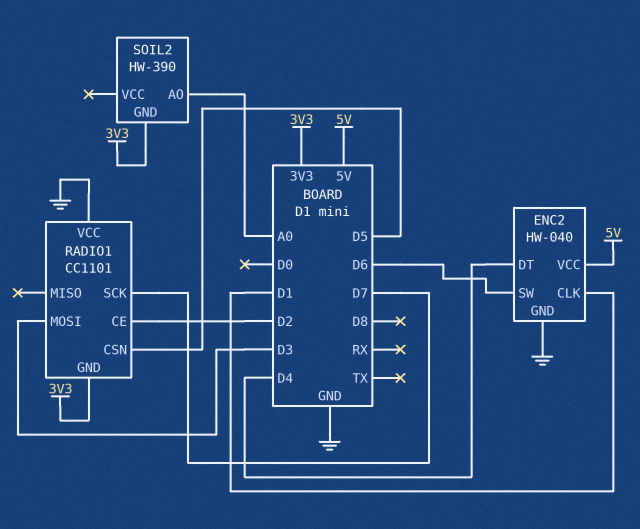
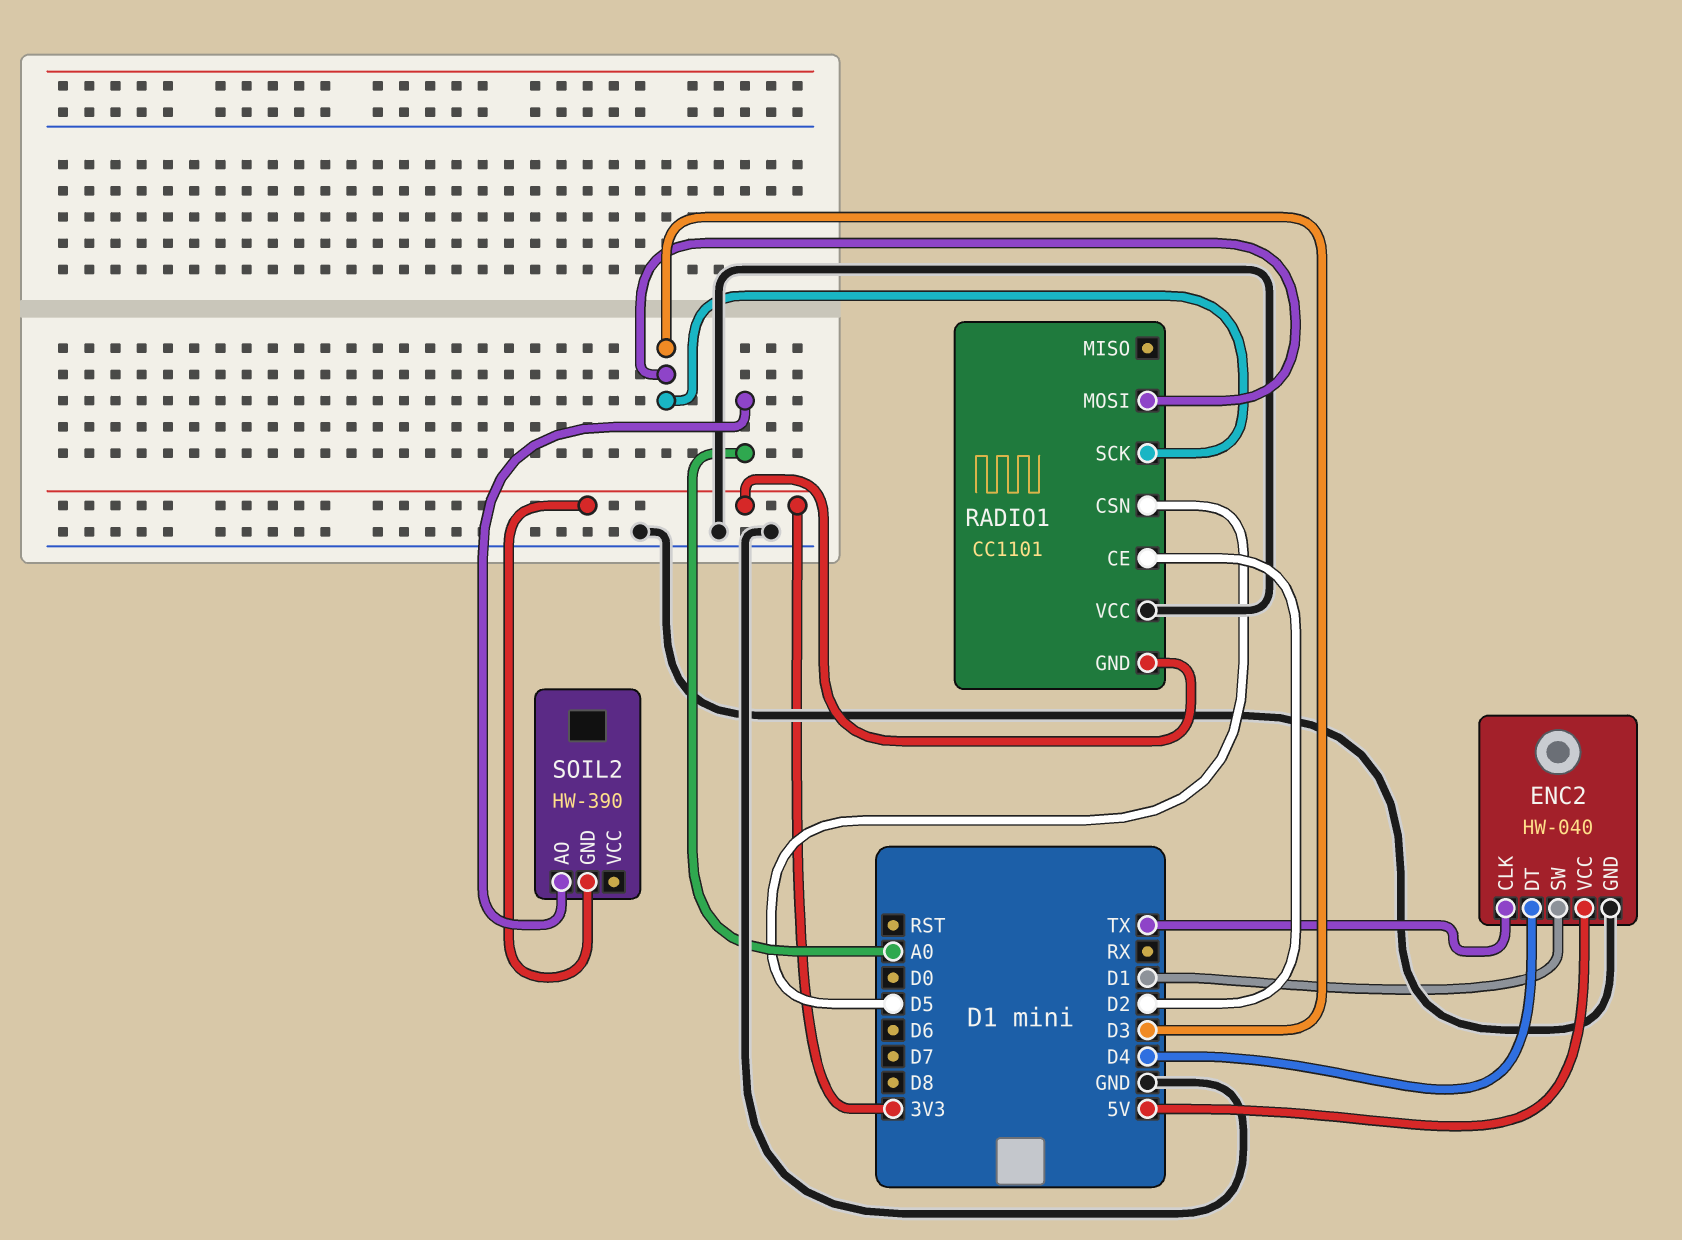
ENC2 pin CLK: D1 -> TX
ENC2 pin SW: D6 -> D1
RADIO1 pin SCK: D7 -> D3

